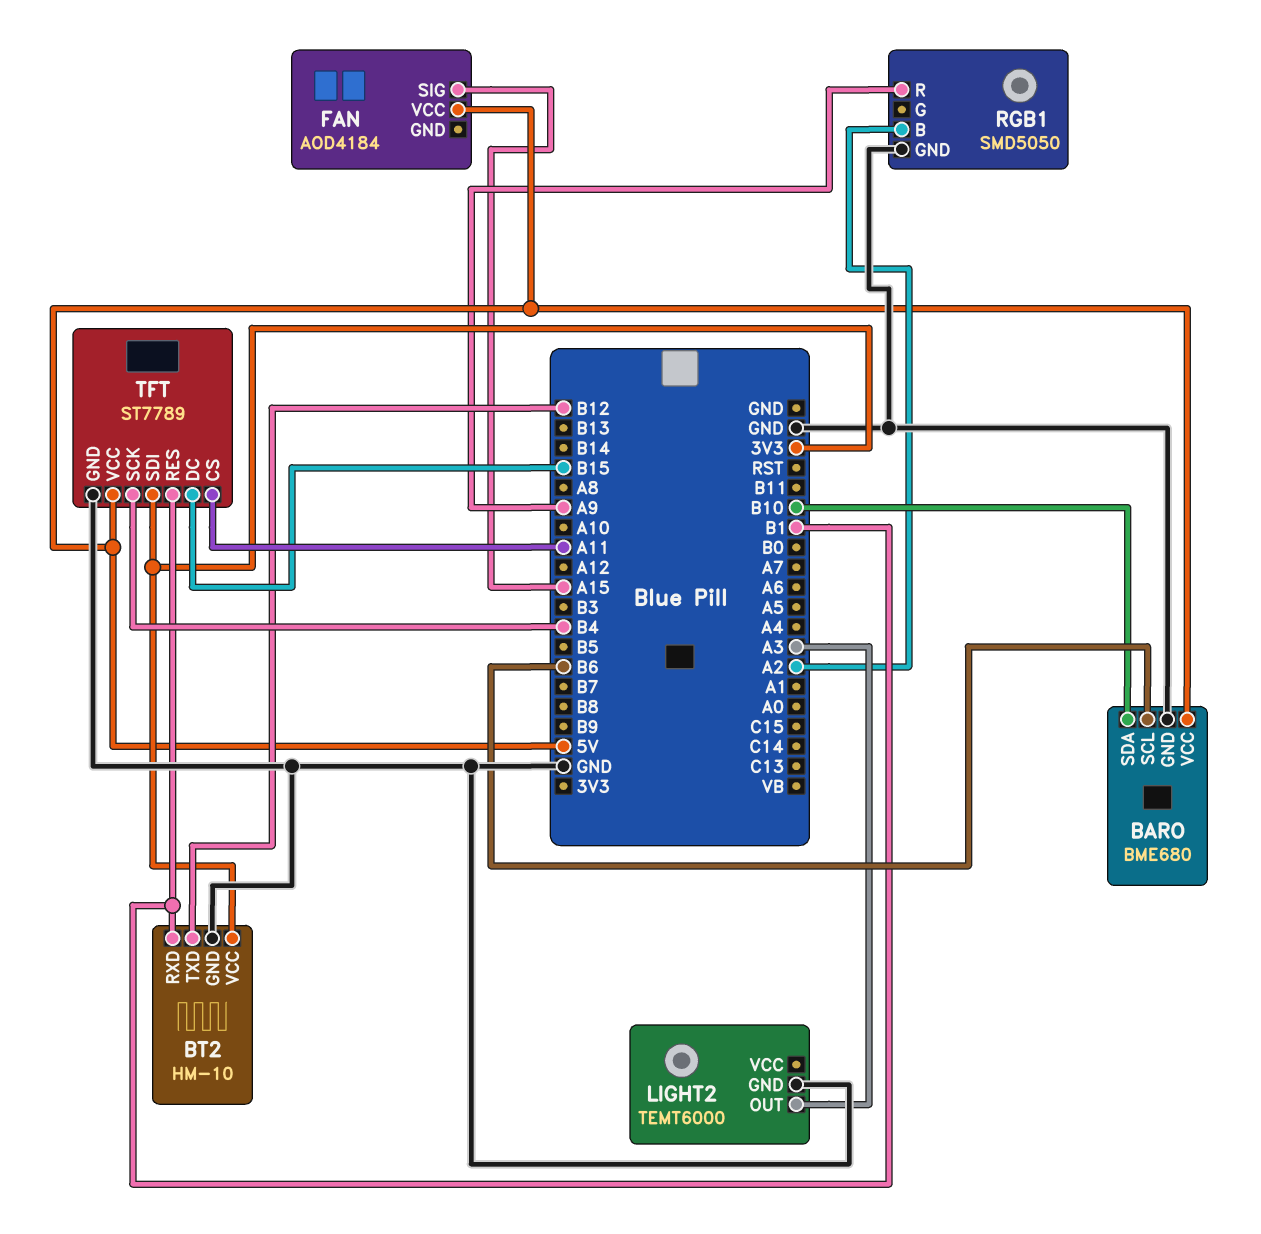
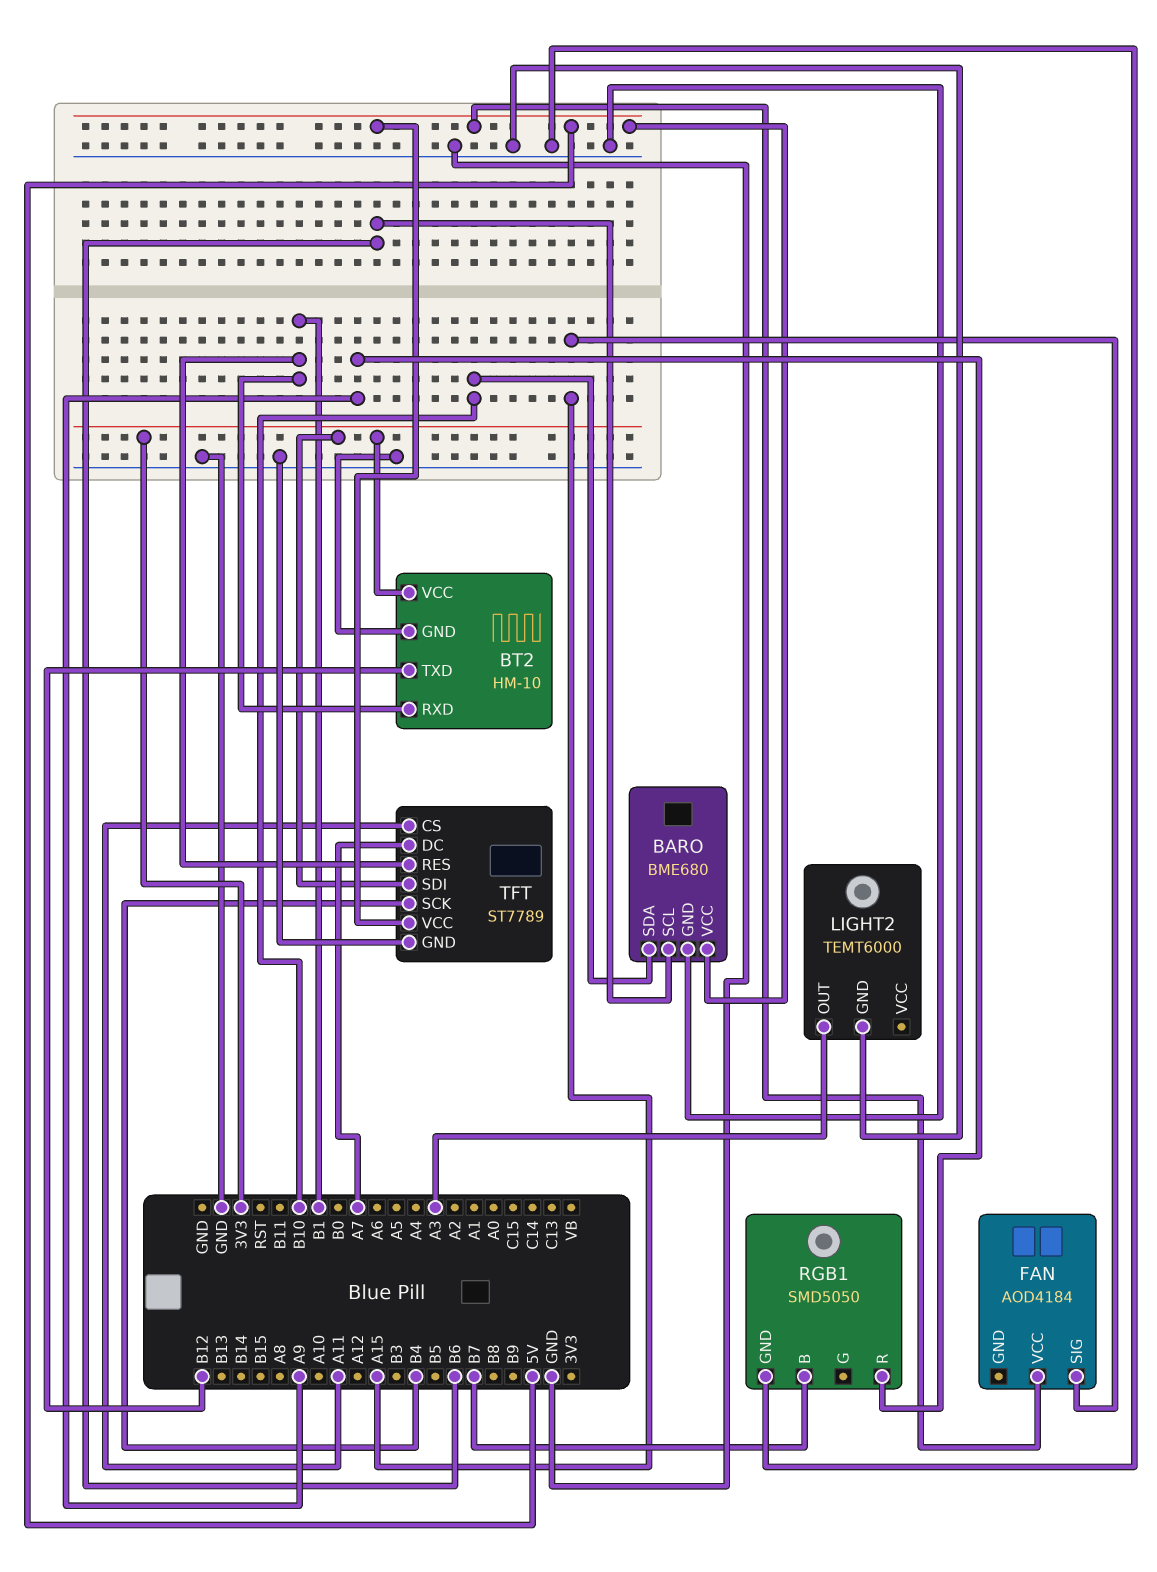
RGB1 pin B: A2 -> B7
TFT pin DC: B15 -> A7

